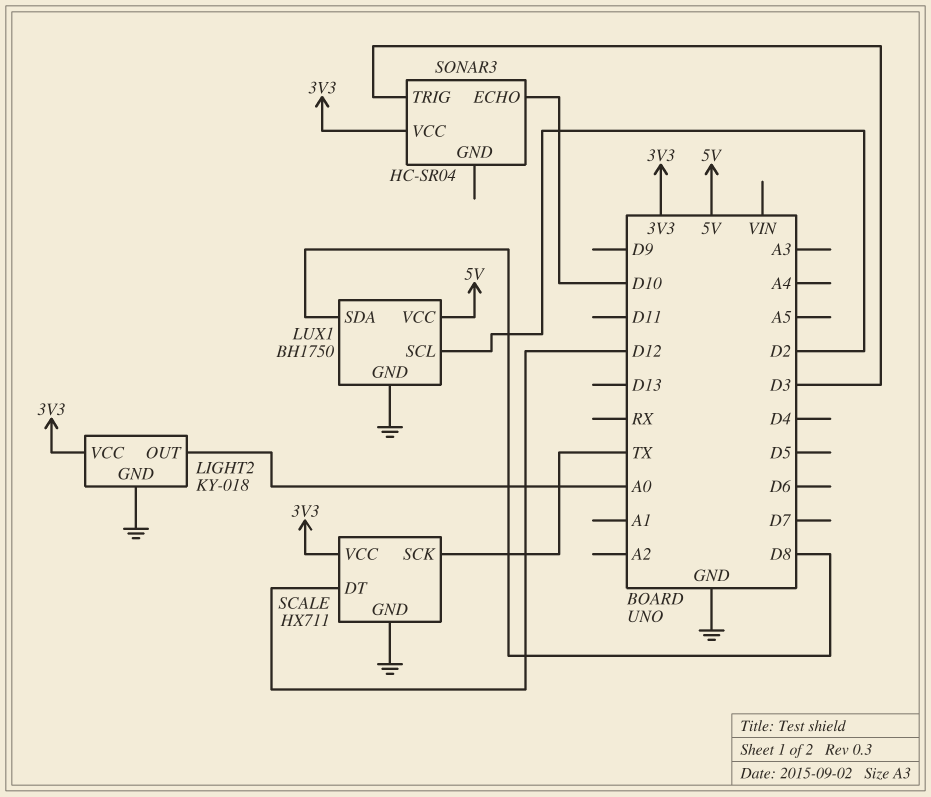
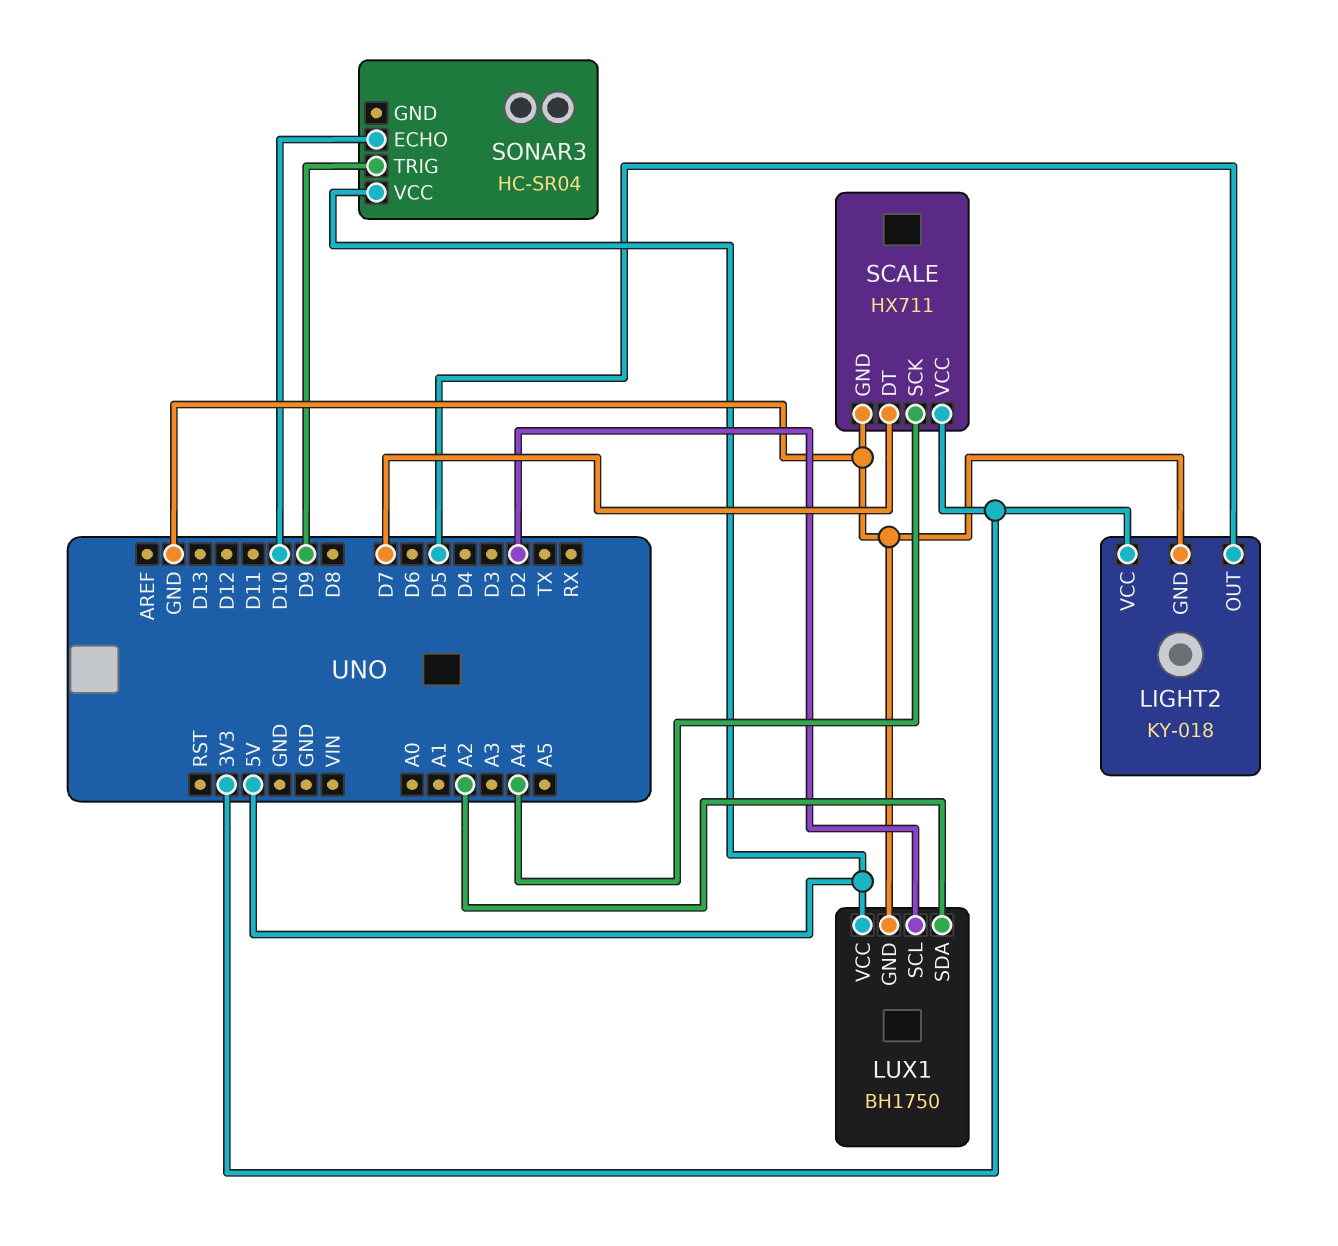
LIGHT2 pin OUT: A0 -> D5
LUX1 pin SDA: D8 -> A2
SCALE pin DT: D12 -> D7
SCALE pin SCK: TX -> A4
SONAR3 pin TRIG: D3 -> D9
SONAR3 pin VCC: 3V3 -> 5V

